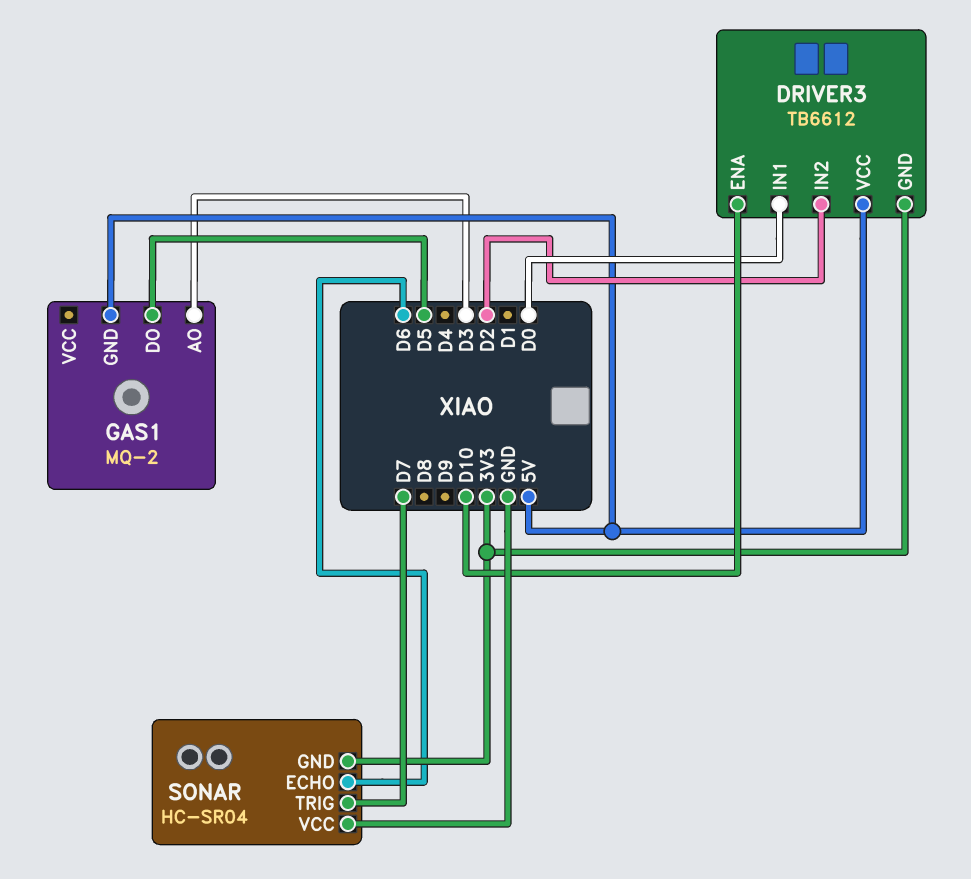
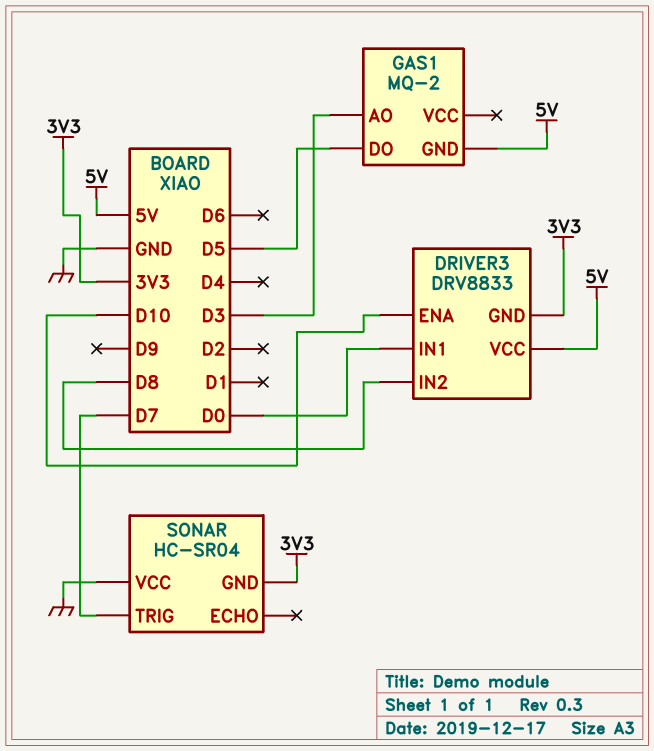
DRIVER3: TB6612 -> DRV8833
DRIVER3 pin IN2: D2 -> D8
SONAR pin ECHO: D6 -> none

